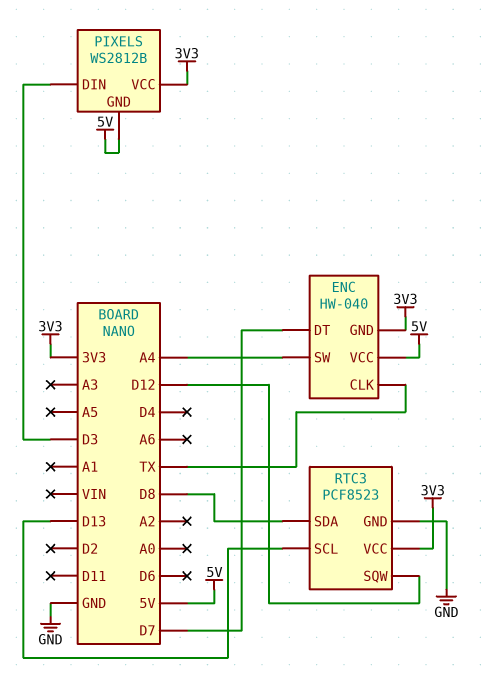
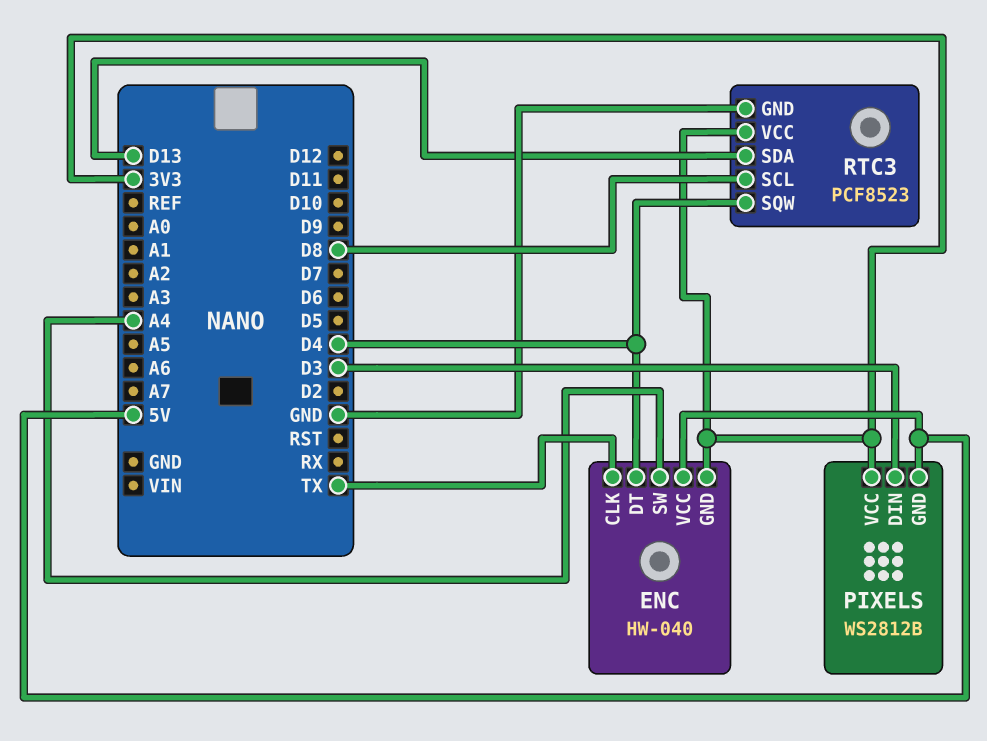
ENC pin DT: D7 -> D4
RTC3 pin SCL: D13 -> D8
RTC3 pin SDA: D8 -> D13
RTC3 pin SQW: D12 -> D4

